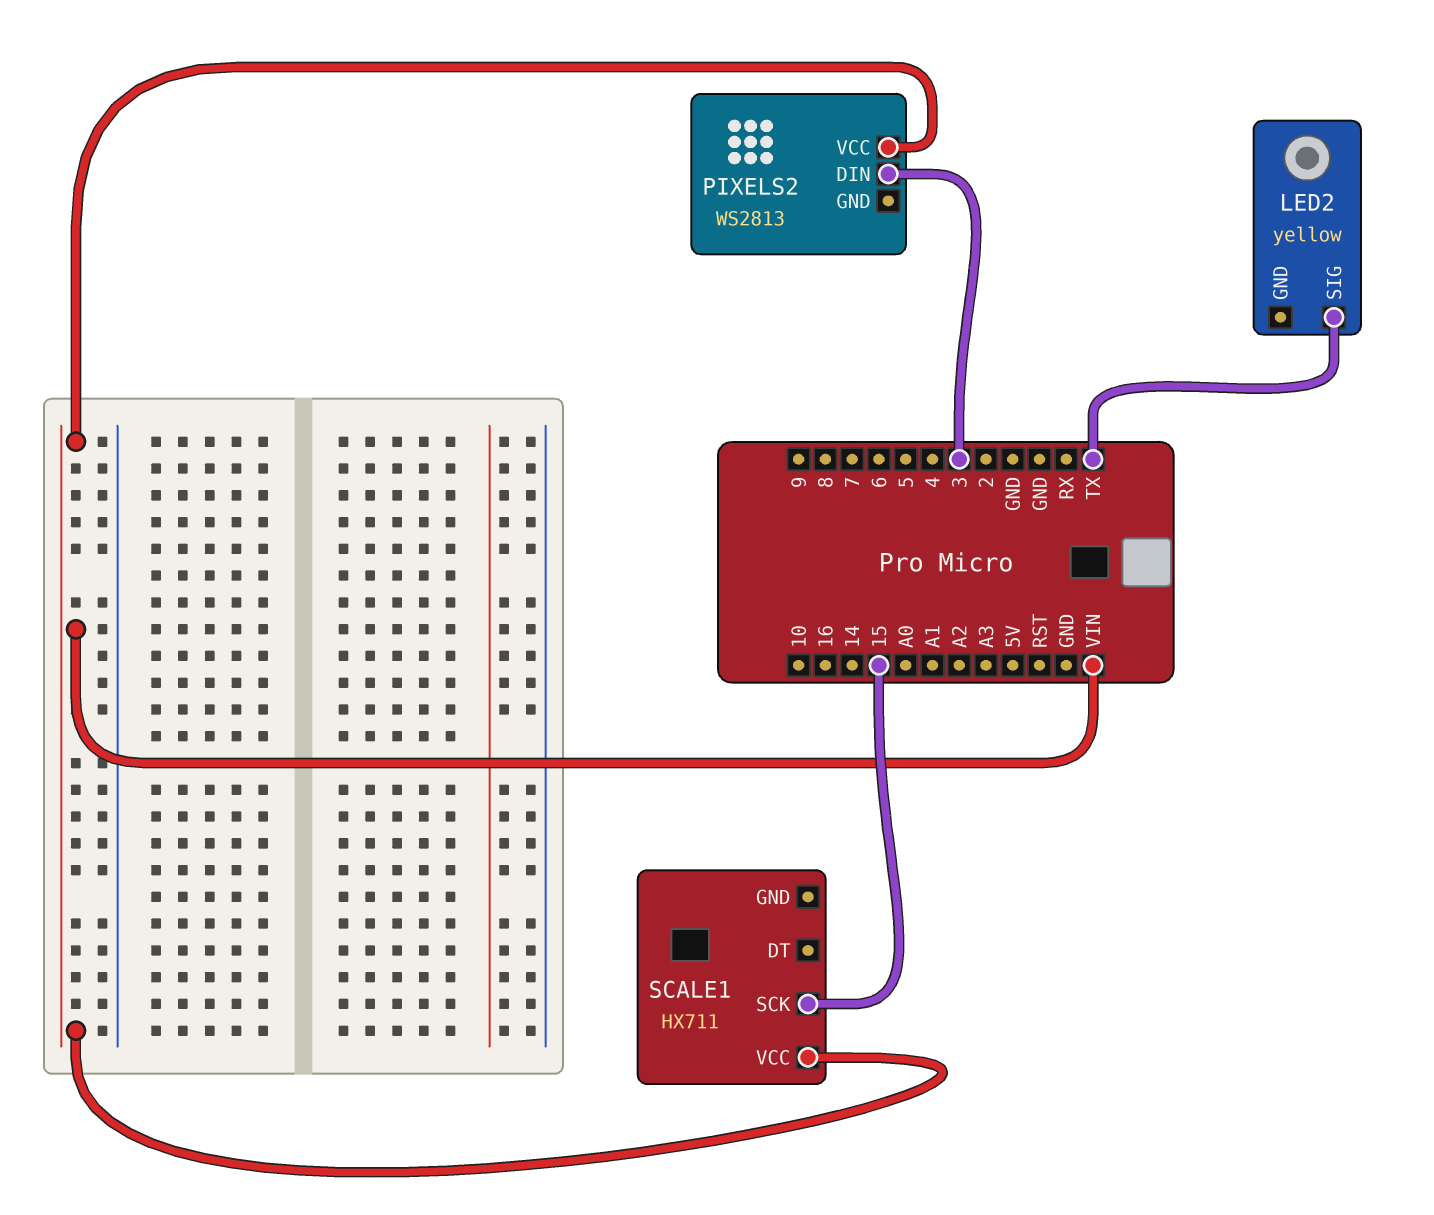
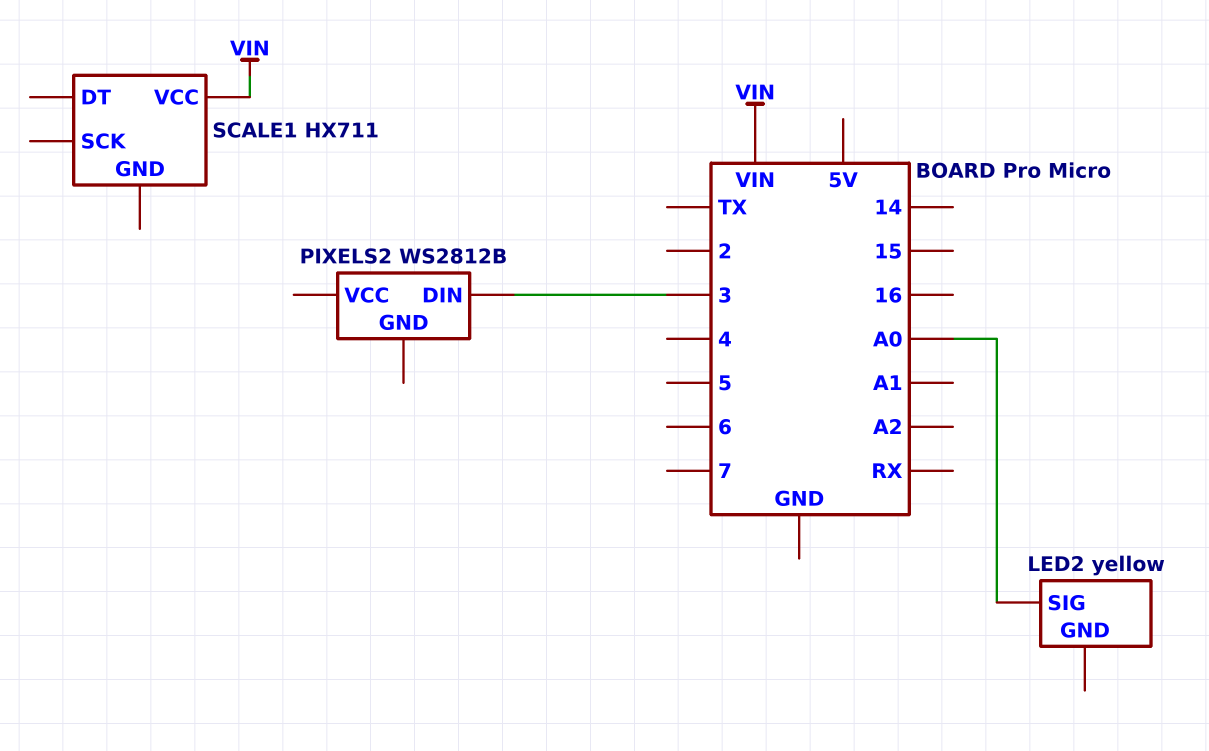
LED2 pin SIG: TX -> A0
PIXELS2: WS2813 -> WS2812B
PIXELS2 pin VCC: VIN -> none
SCALE1 pin SCK: 15 -> none

